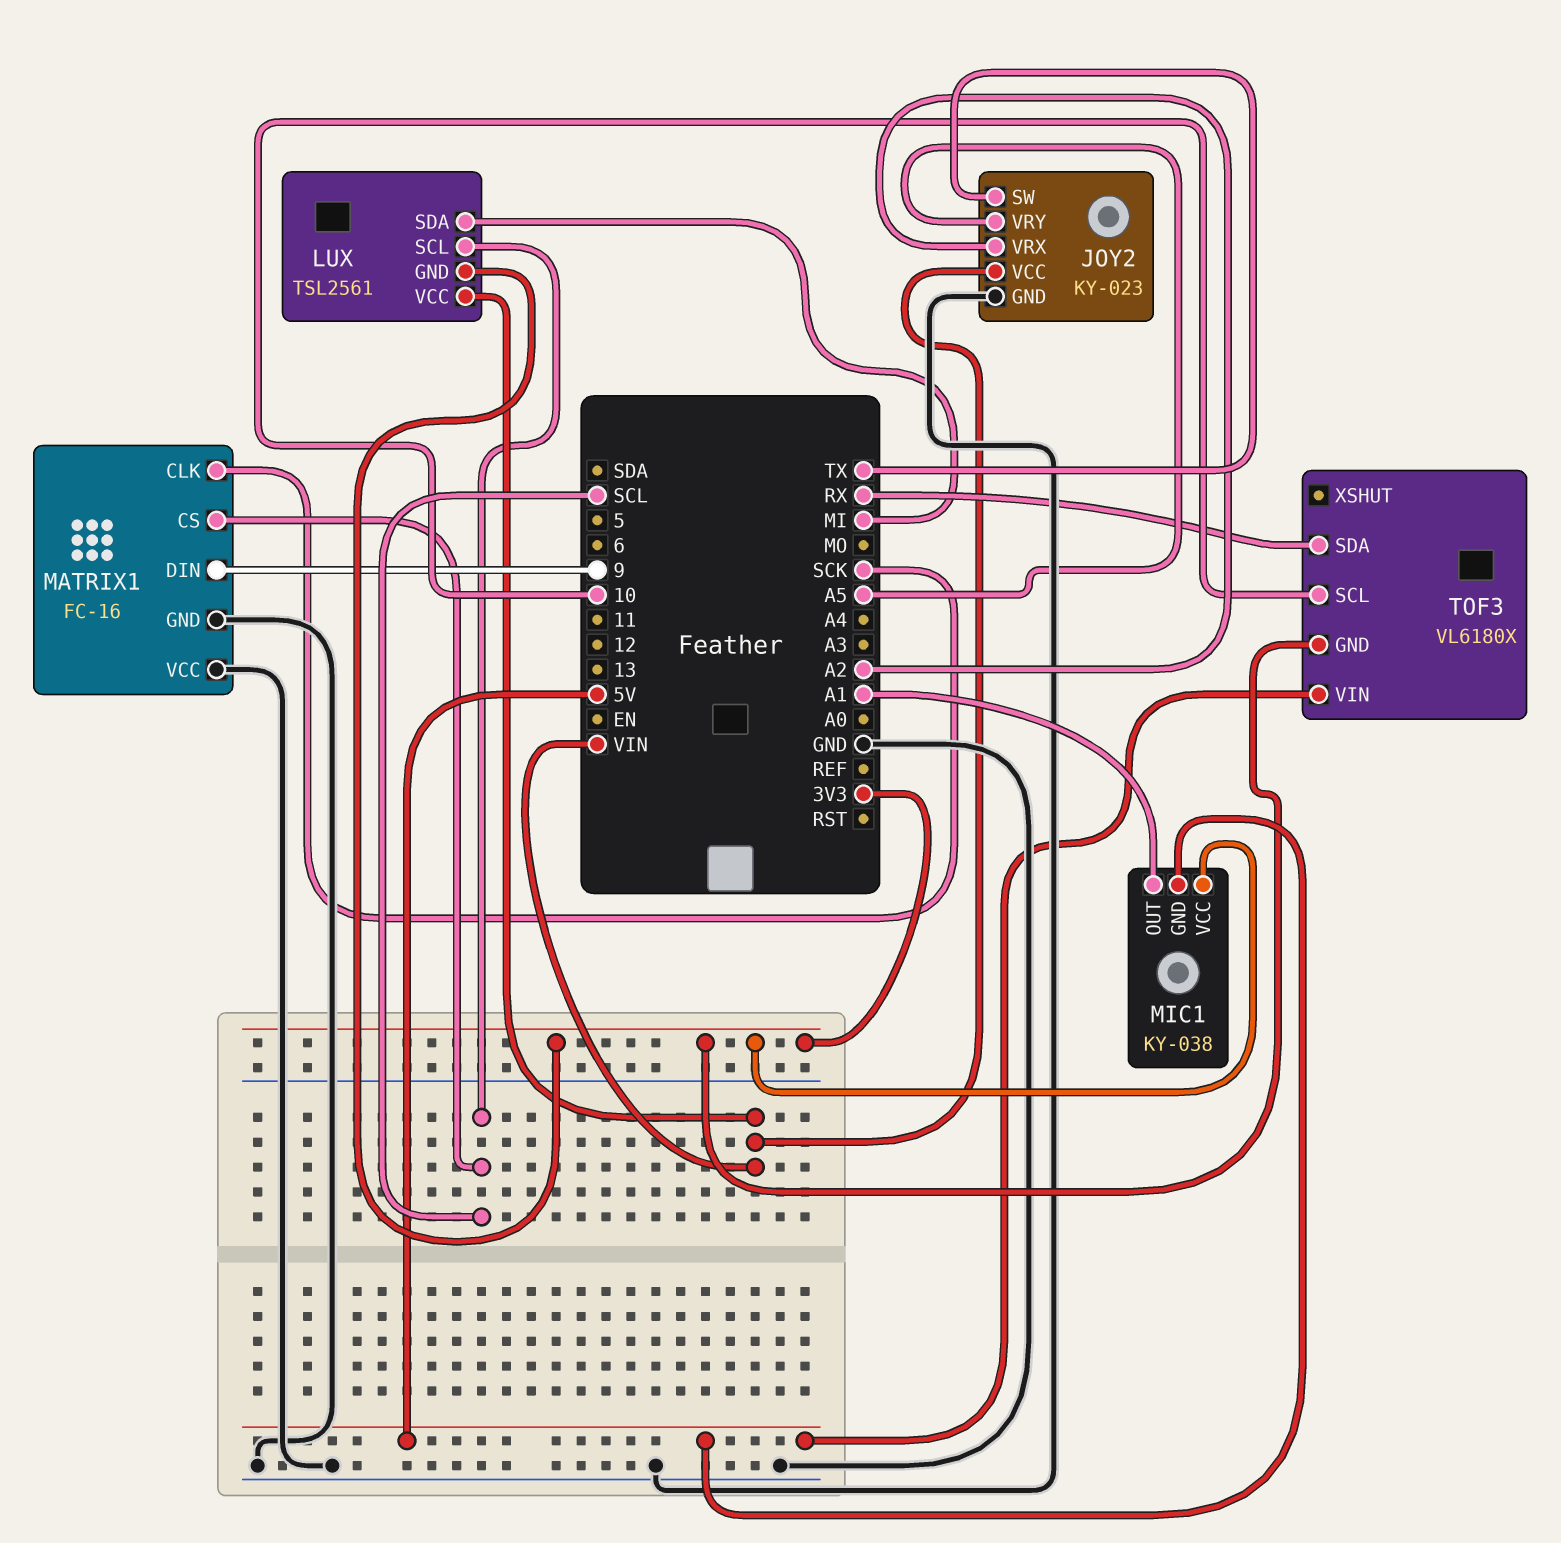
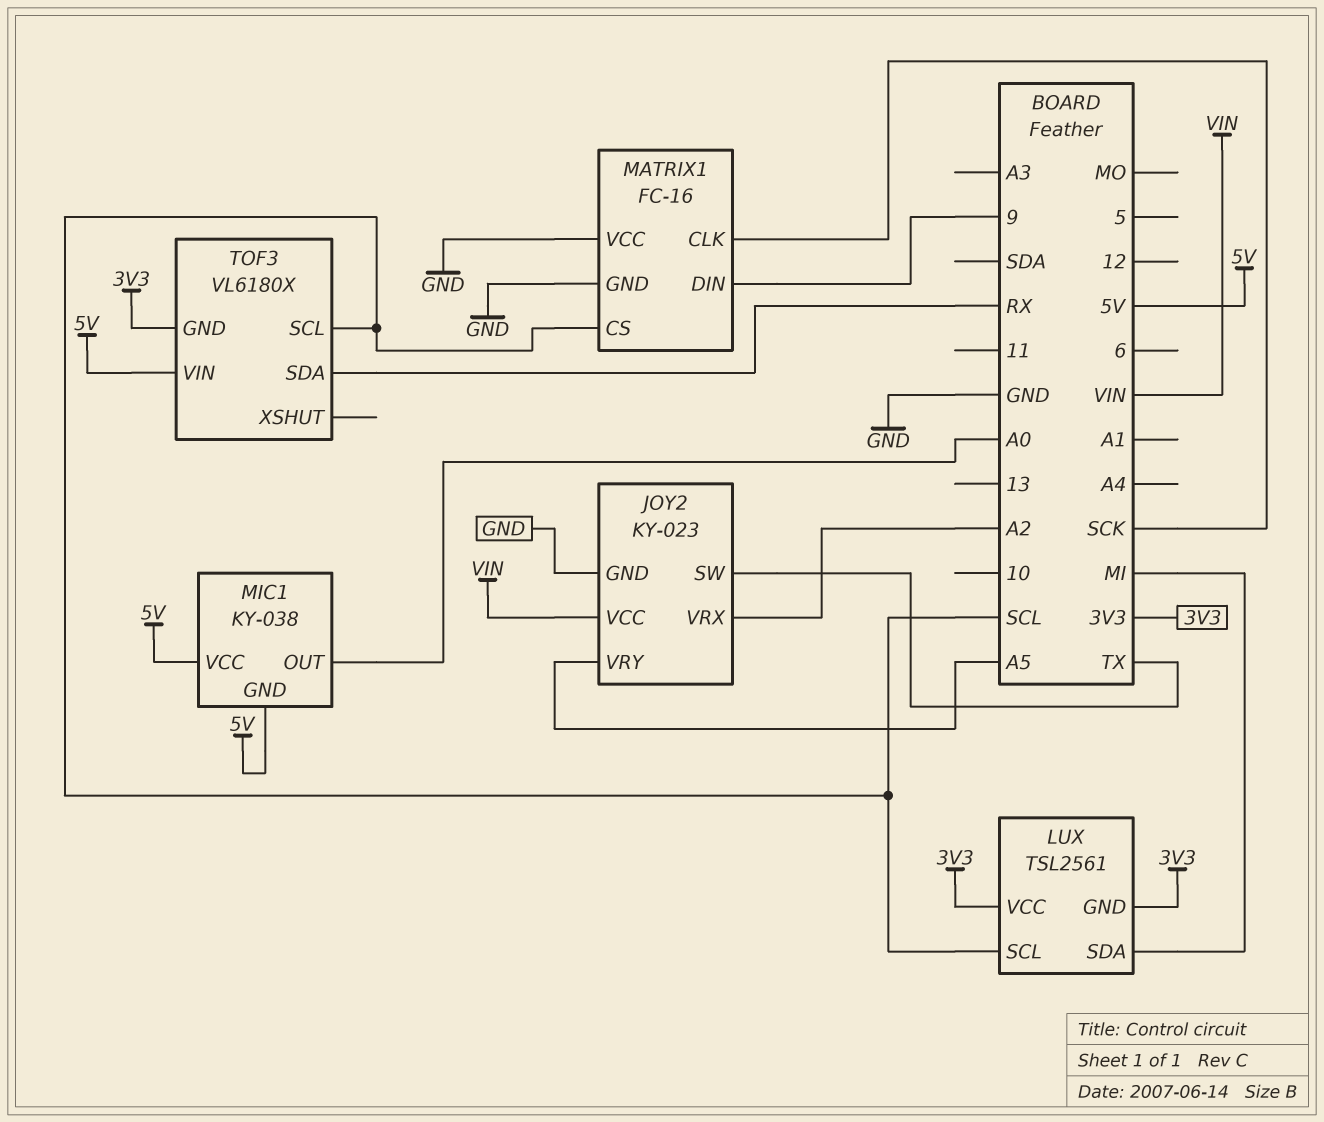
LUX pin VCC: VIN -> 3V3
MIC1 pin OUT: A1 -> A0
MIC1 pin VCC: 3V3 -> 5V
TOF3 pin SCL: 10 -> SCL

